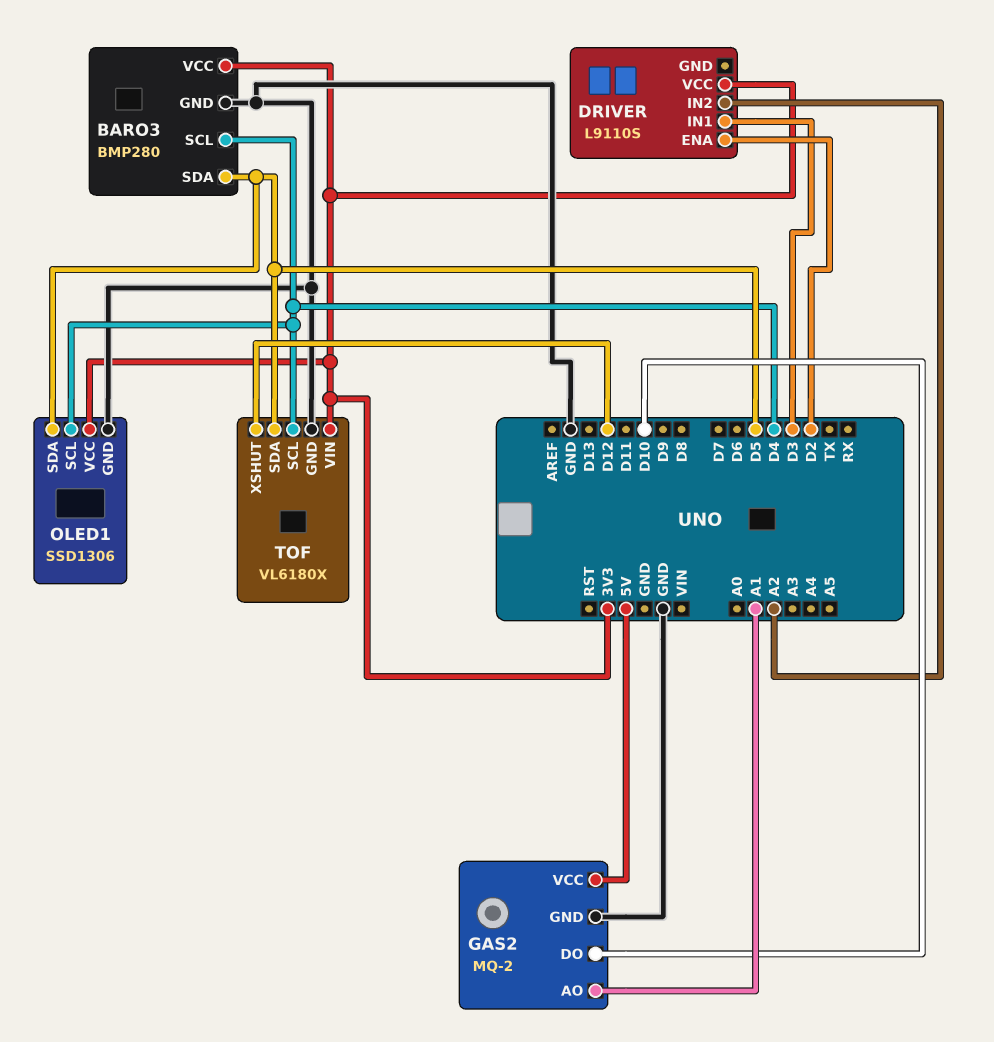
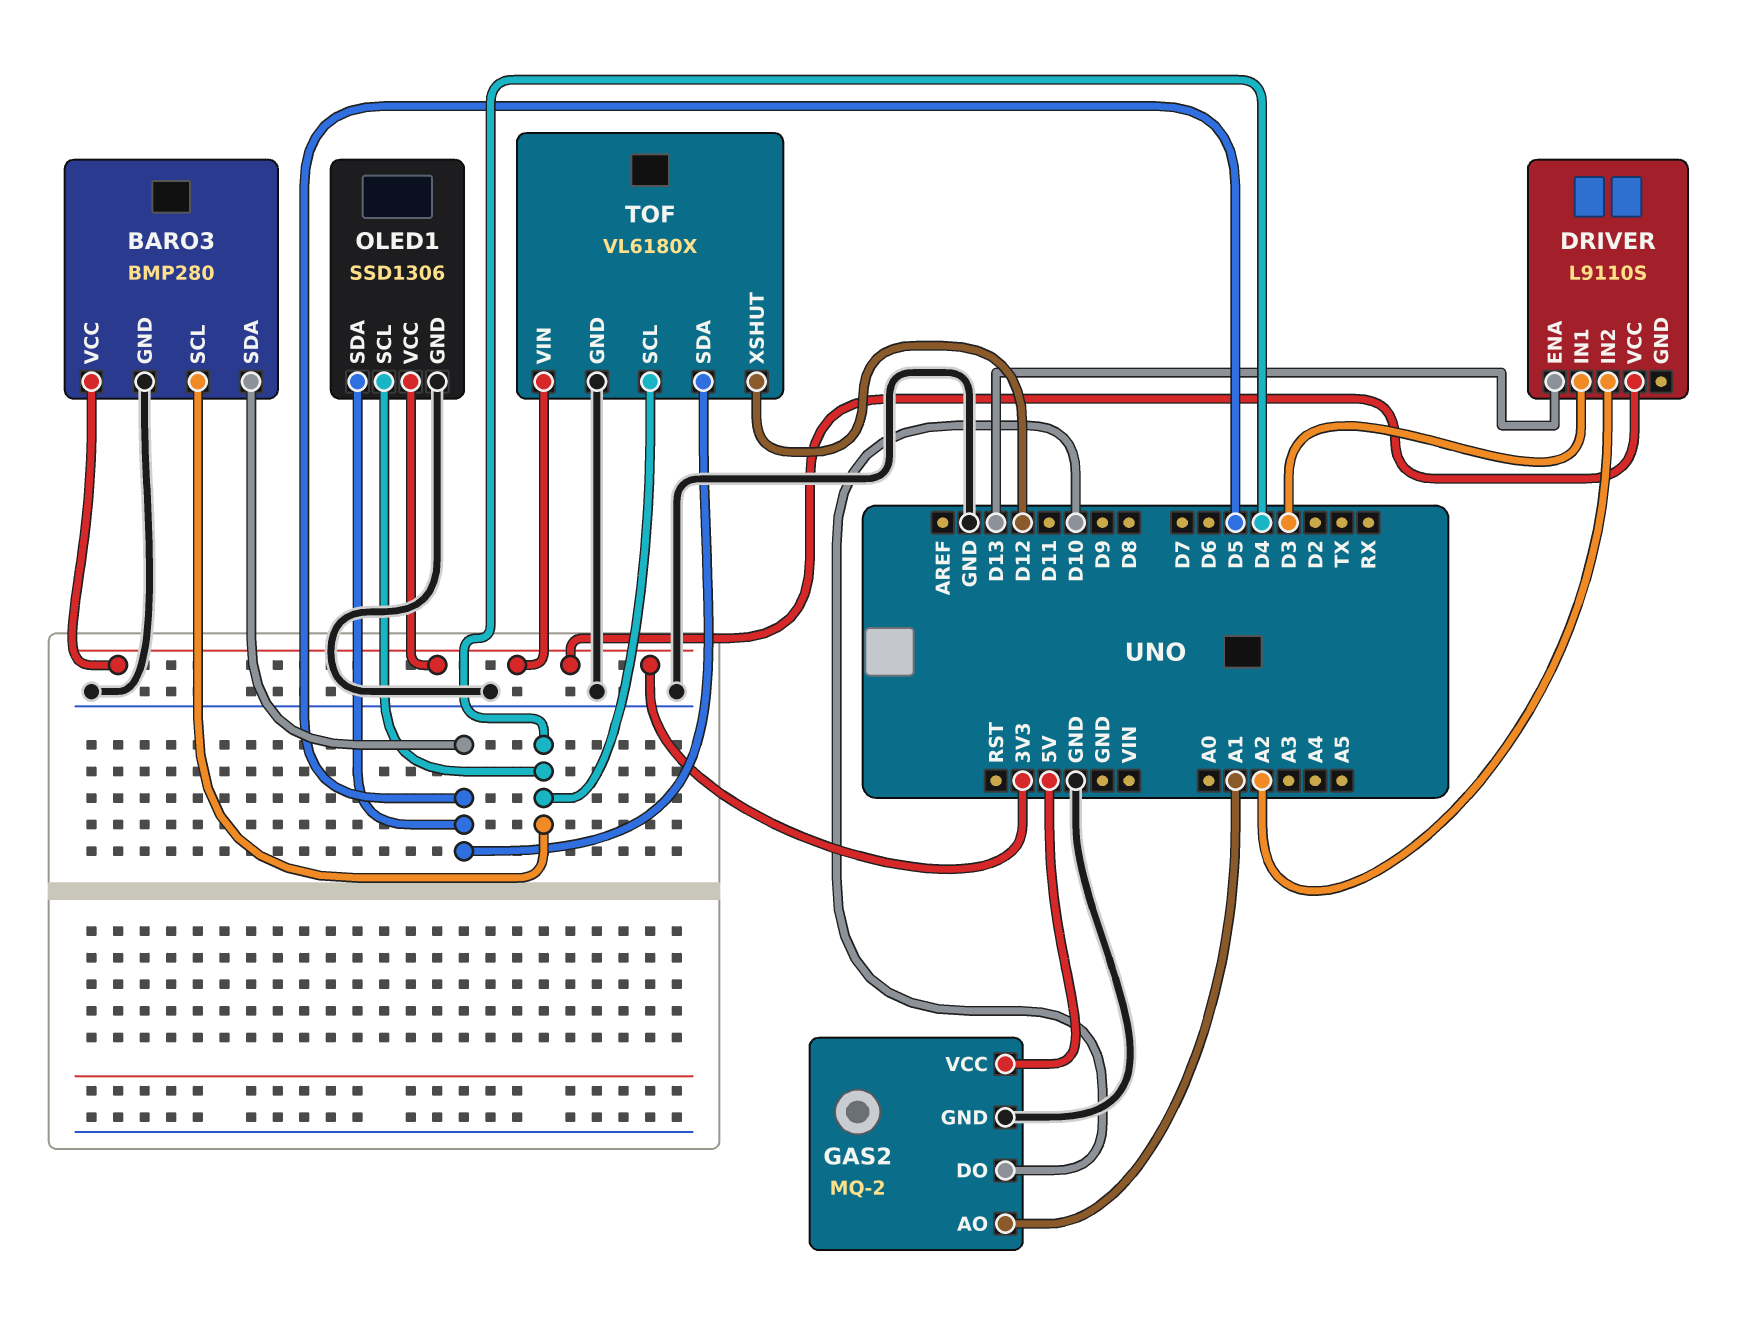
DRIVER pin ENA: D2 -> D13

